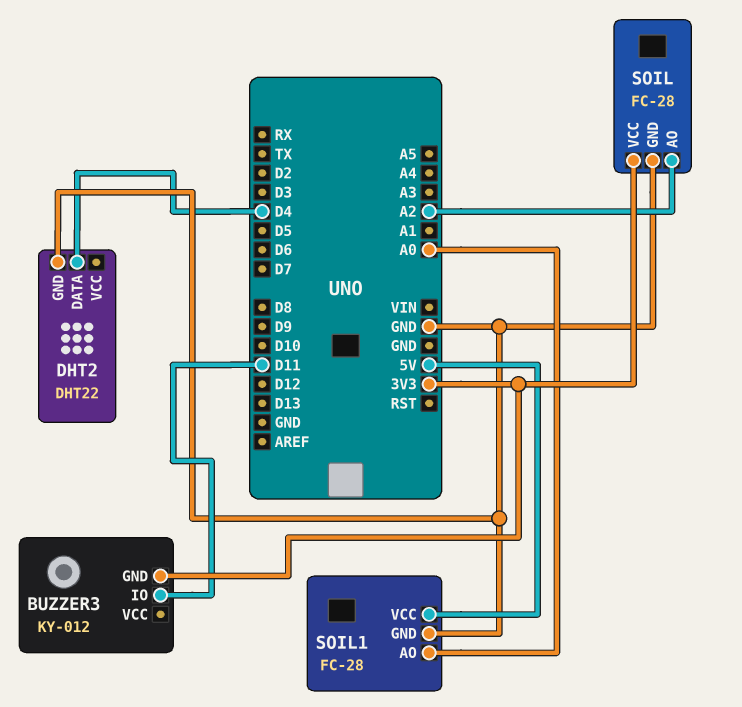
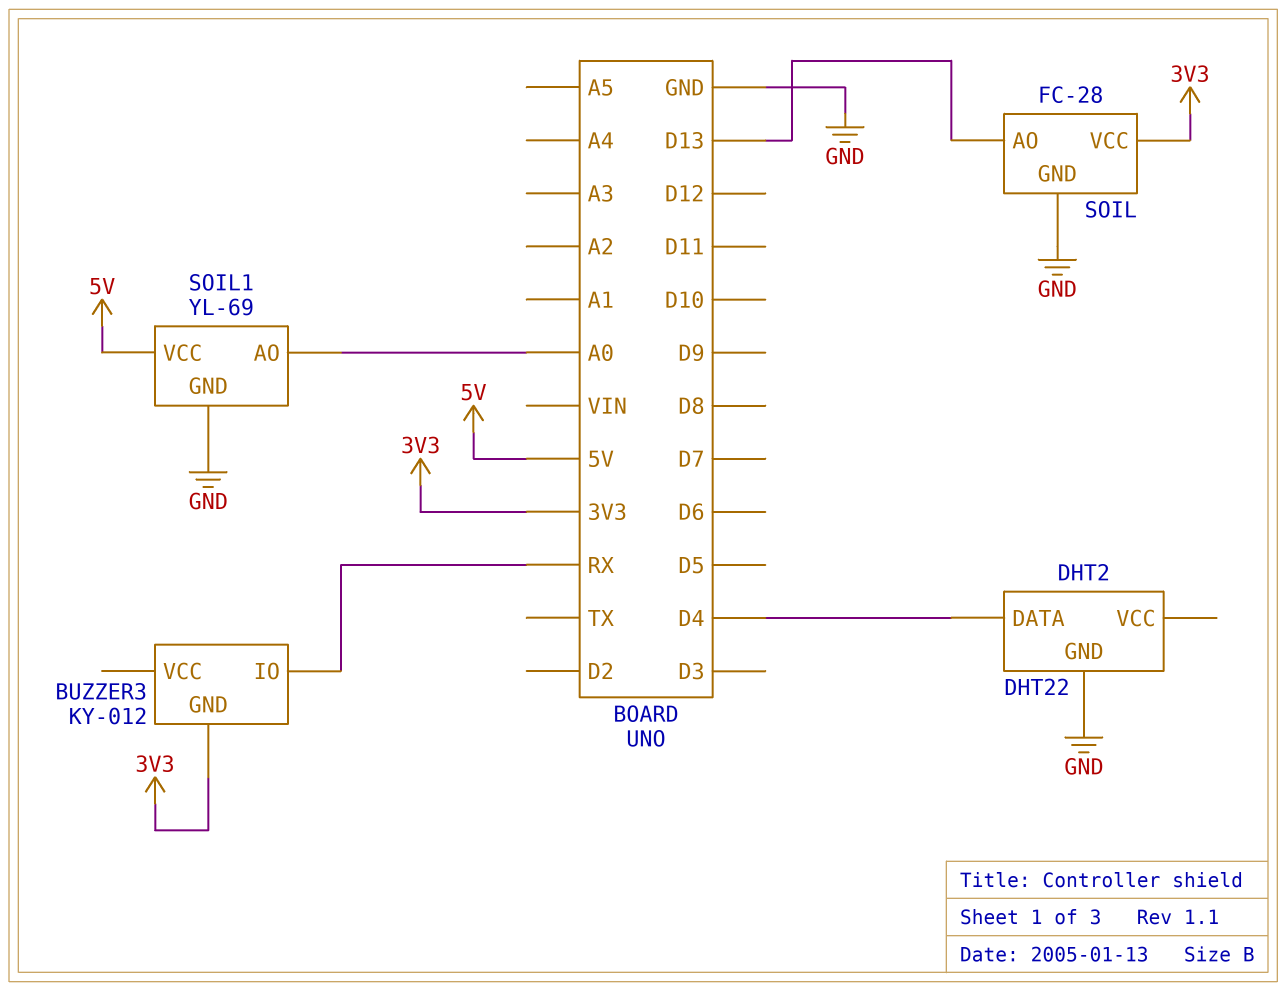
BUZZER3 pin IO: D11 -> RX
SOIL pin AO: A2 -> D13
SOIL1: FC-28 -> YL-69

